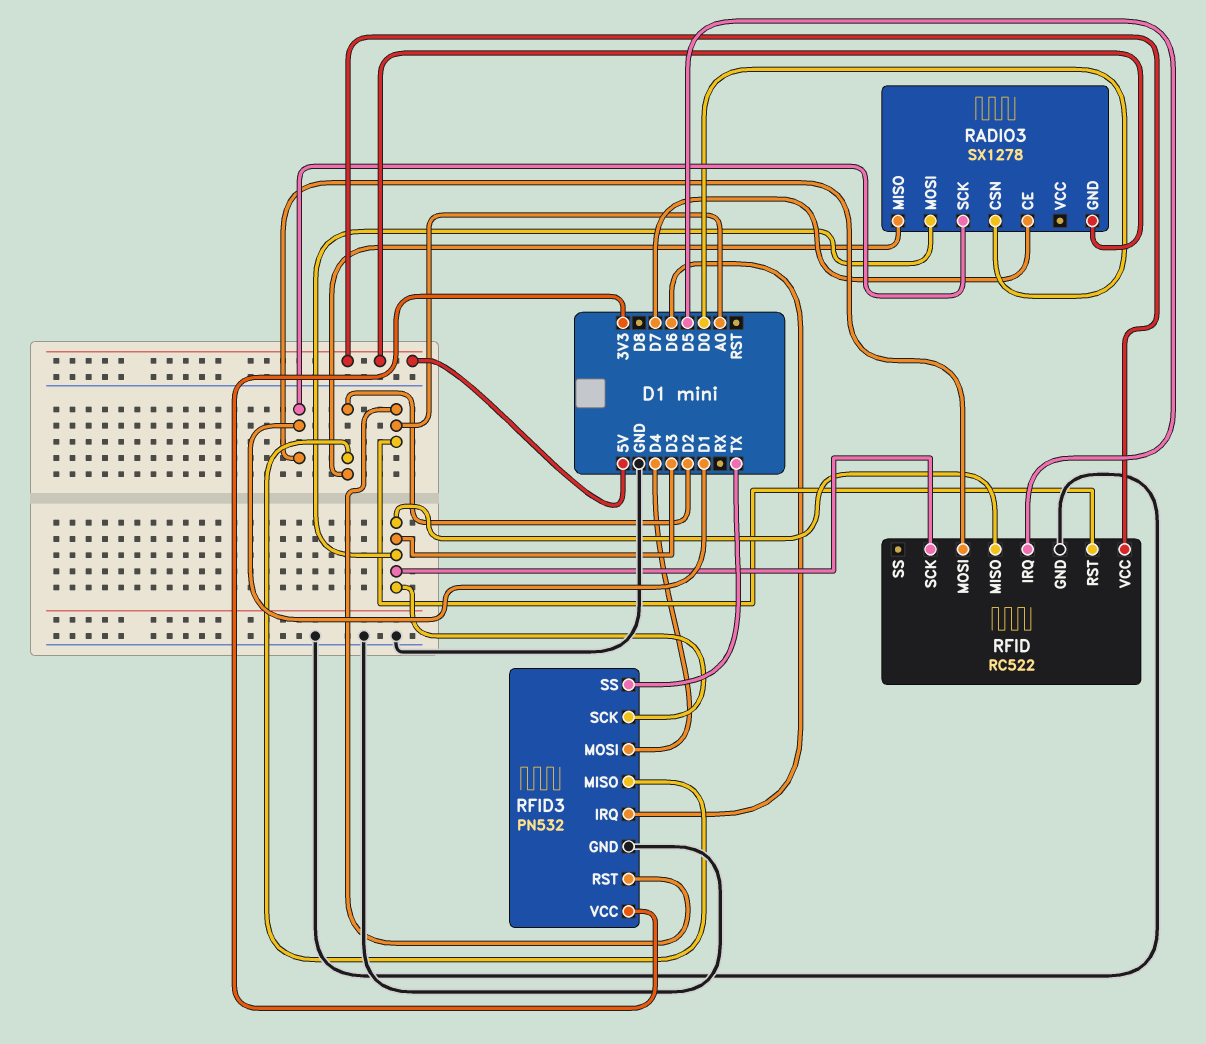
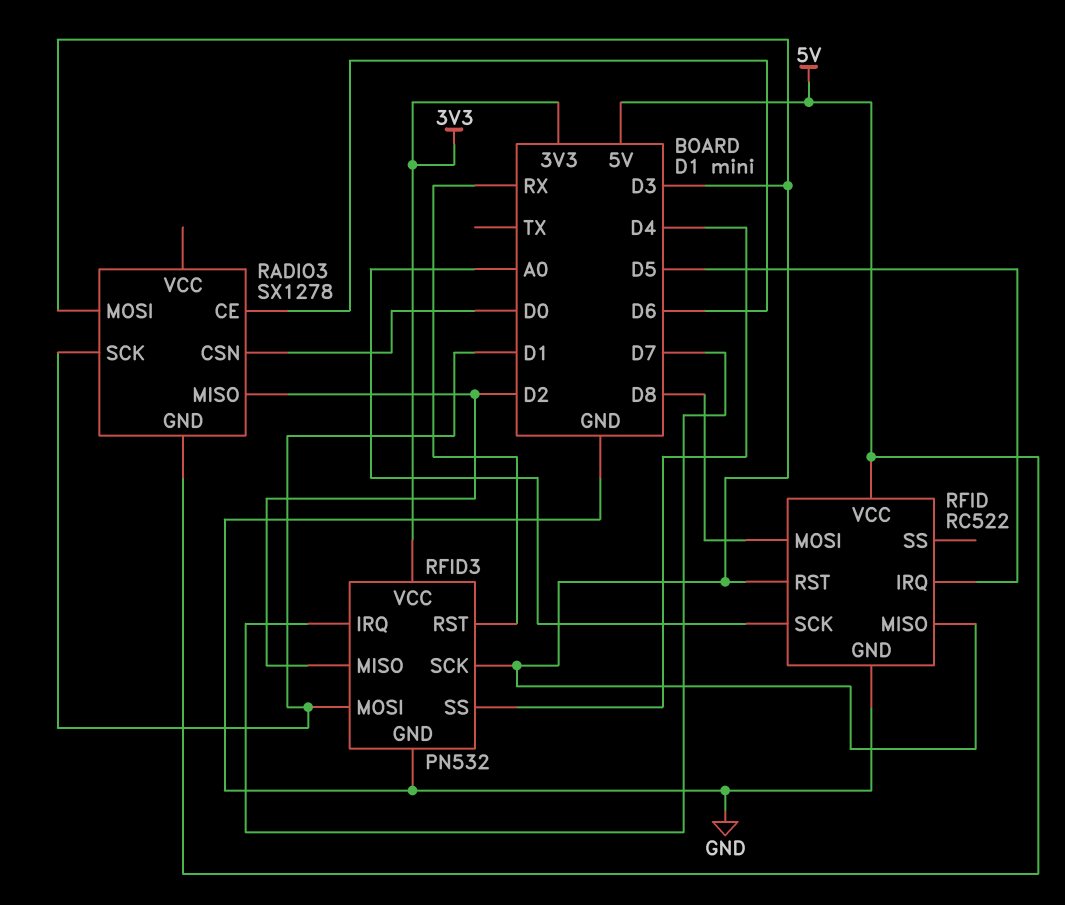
RADIO3 pin CE: D7 -> D6
RFID pin MOSI: D1 -> D8
RFID pin RST: A0 -> D3
RFID pin SCK: D3 -> A0
RFID3 pin IRQ: D6 -> D7
RFID3 pin MOSI: D4 -> D1
RFID3 pin RST: A0 -> RX
RFID3 pin SS: TX -> D4

